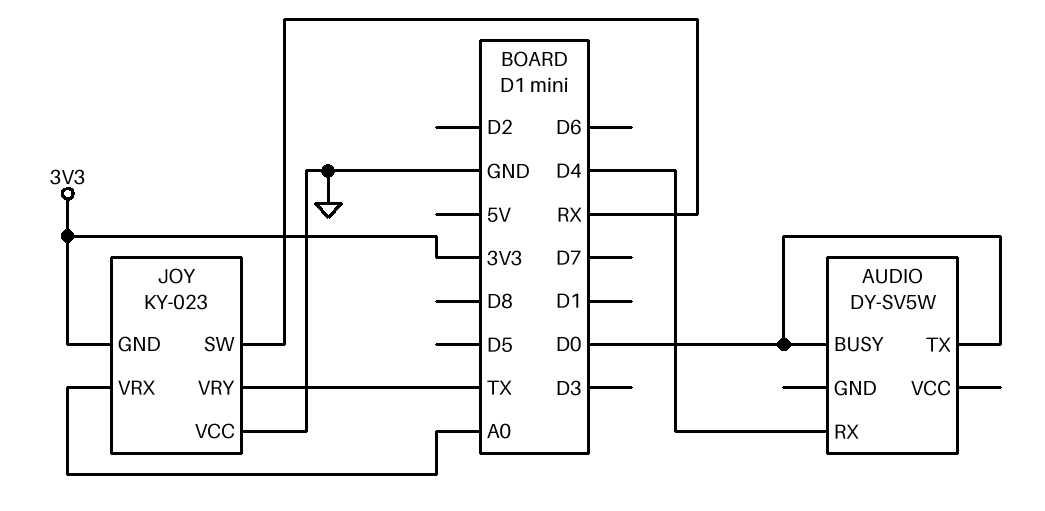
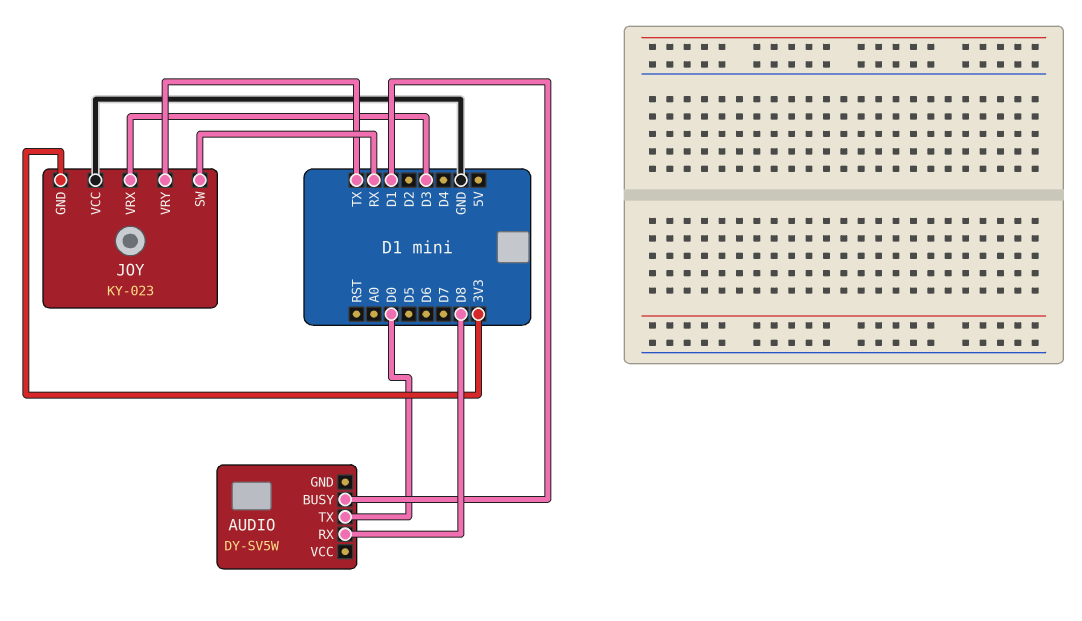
AUDIO pin BUSY: D0 -> D1
AUDIO pin RX: D4 -> D8
JOY pin VRX: A0 -> D3

